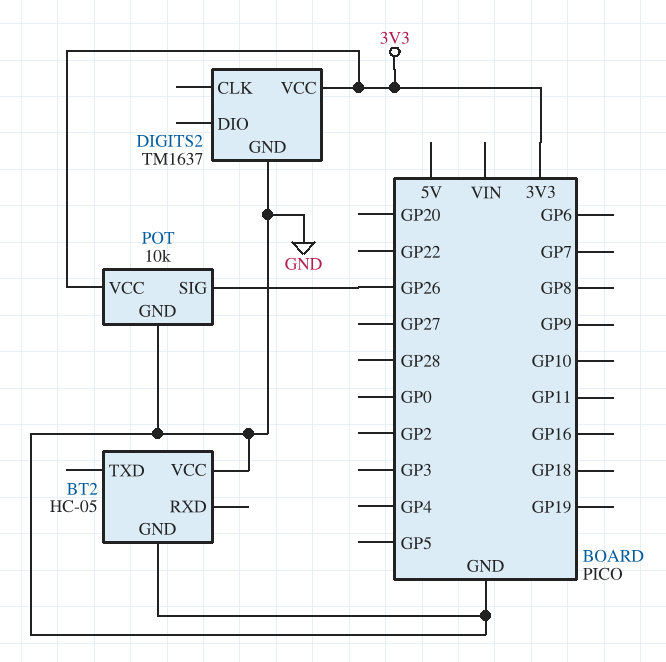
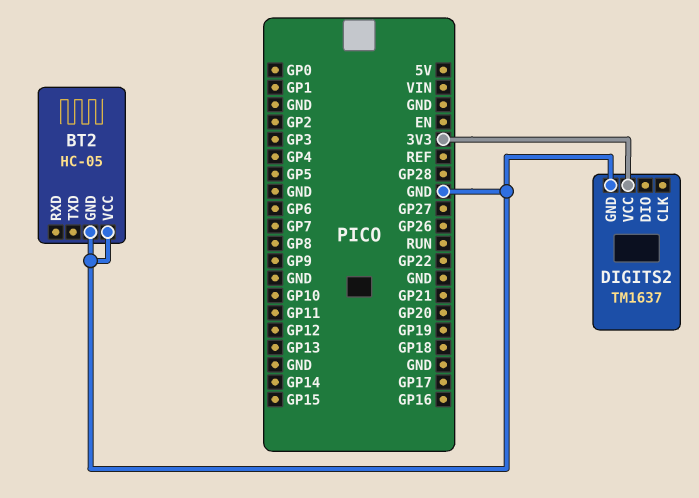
POT: 10k -> none
POT pin GND: GND -> none
POT pin SIG: GP26 -> none
POT pin VCC: 3V3 -> none

